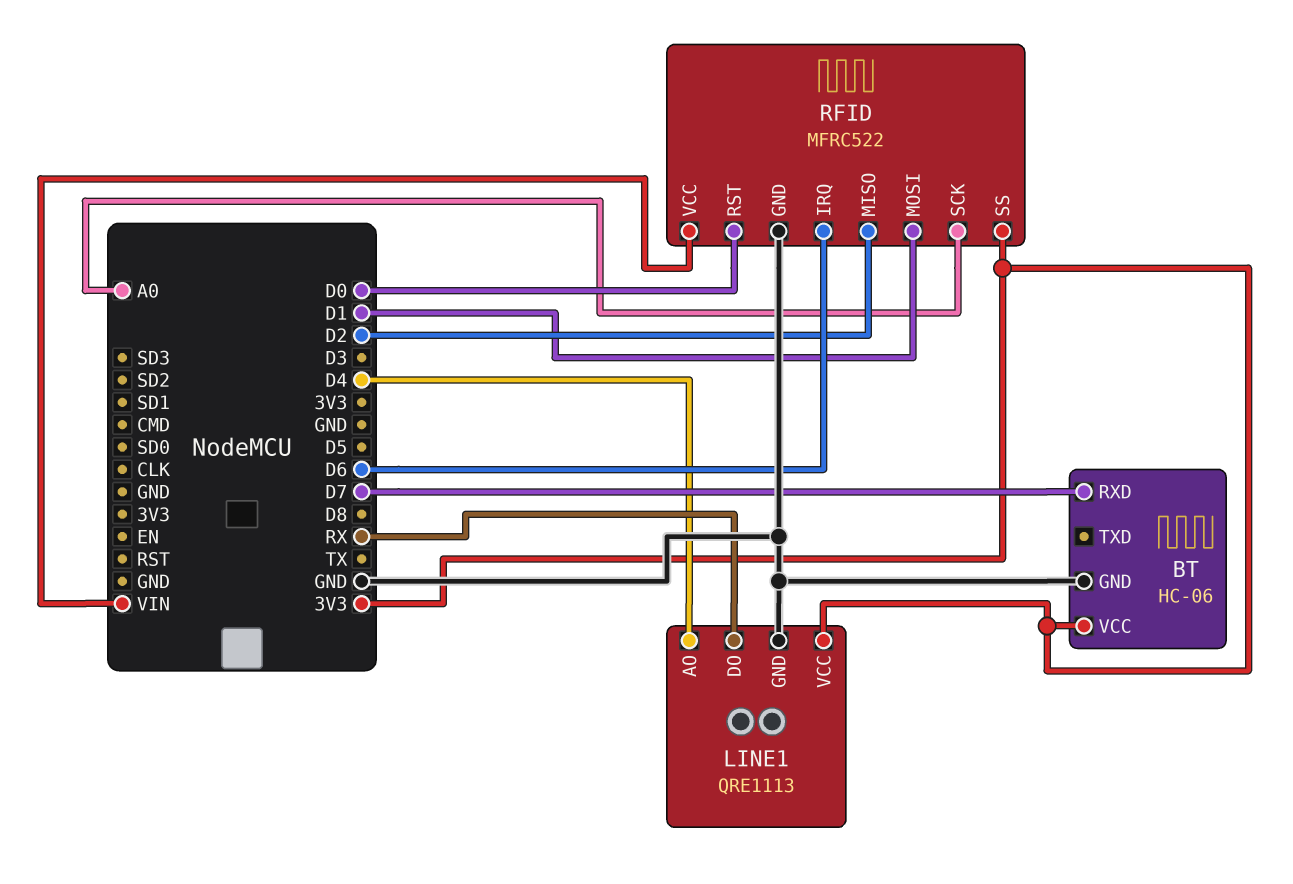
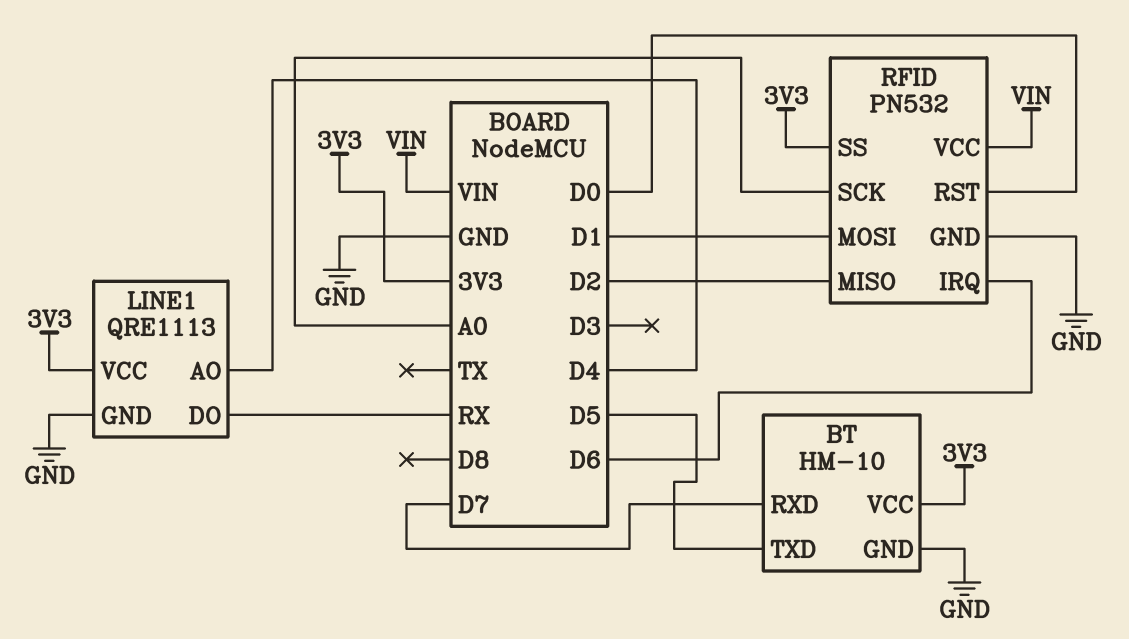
BT: HC-06 -> HM-10
BT pin TXD: none -> D5
RFID: MFRC522 -> PN532

